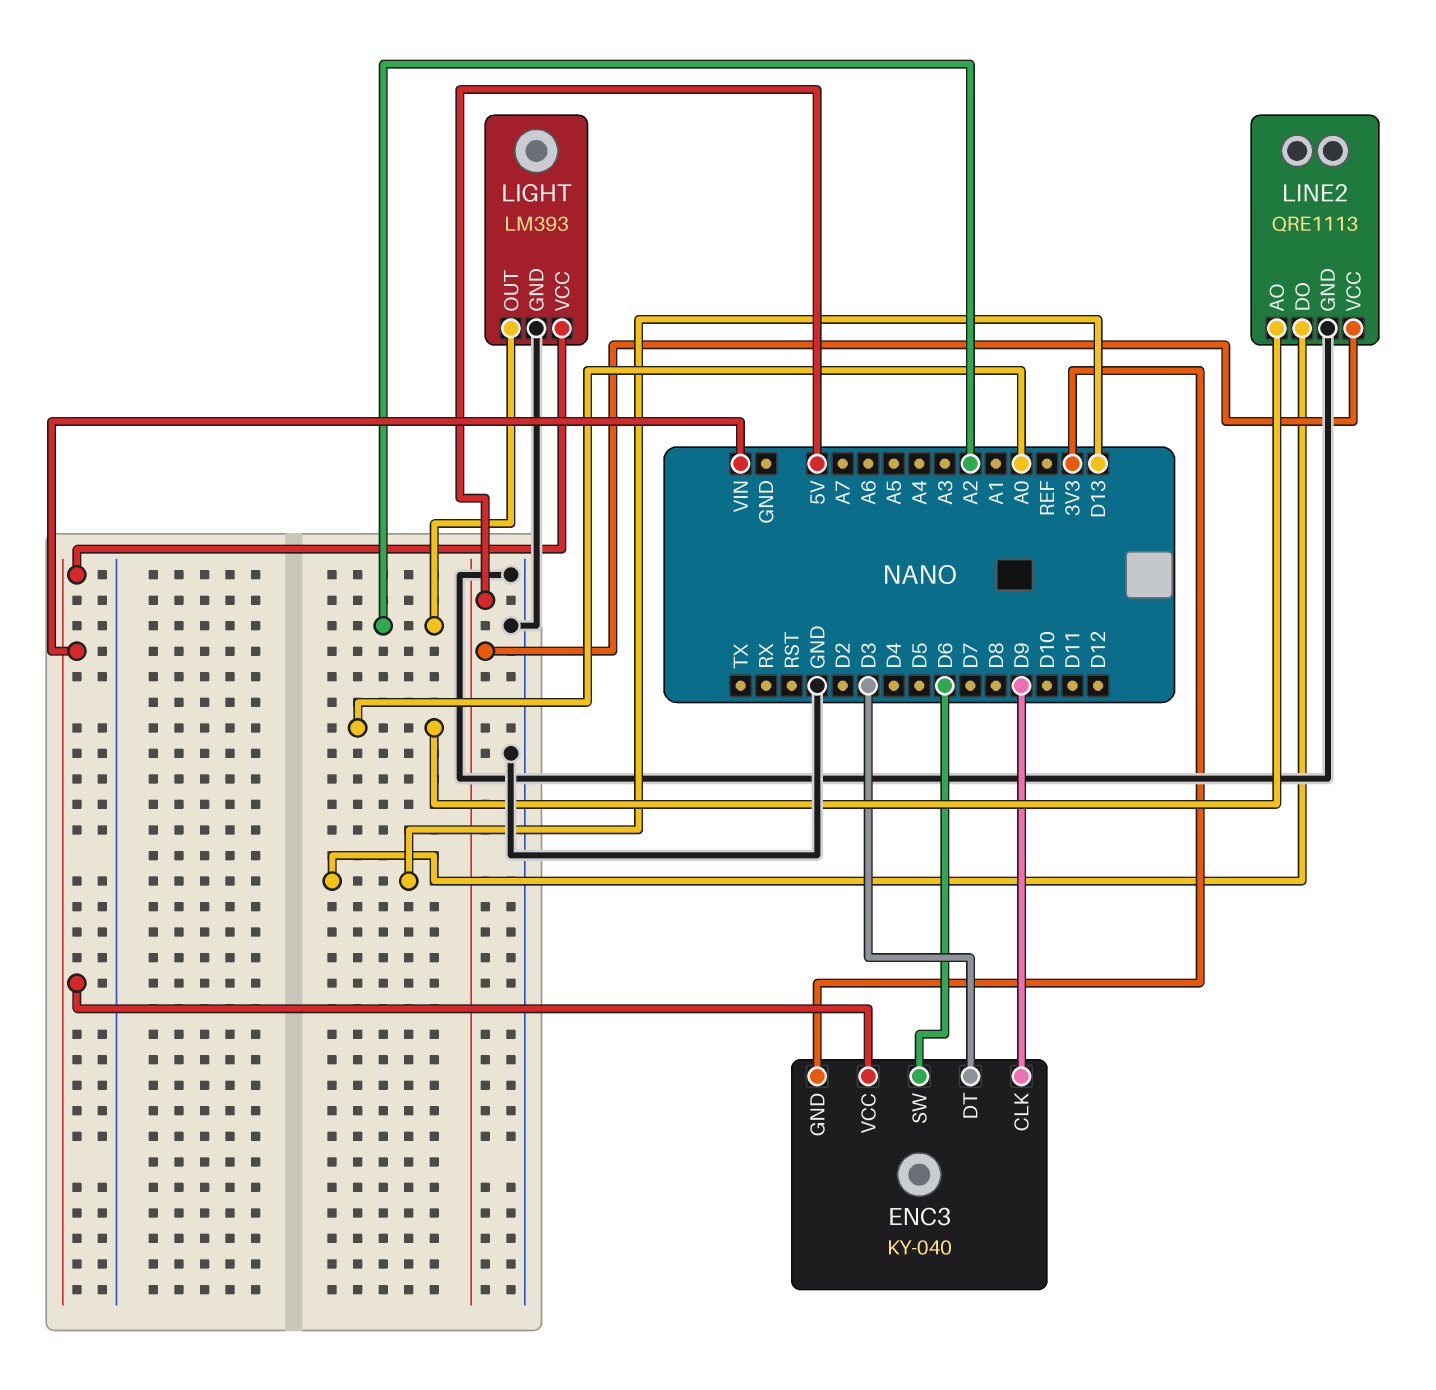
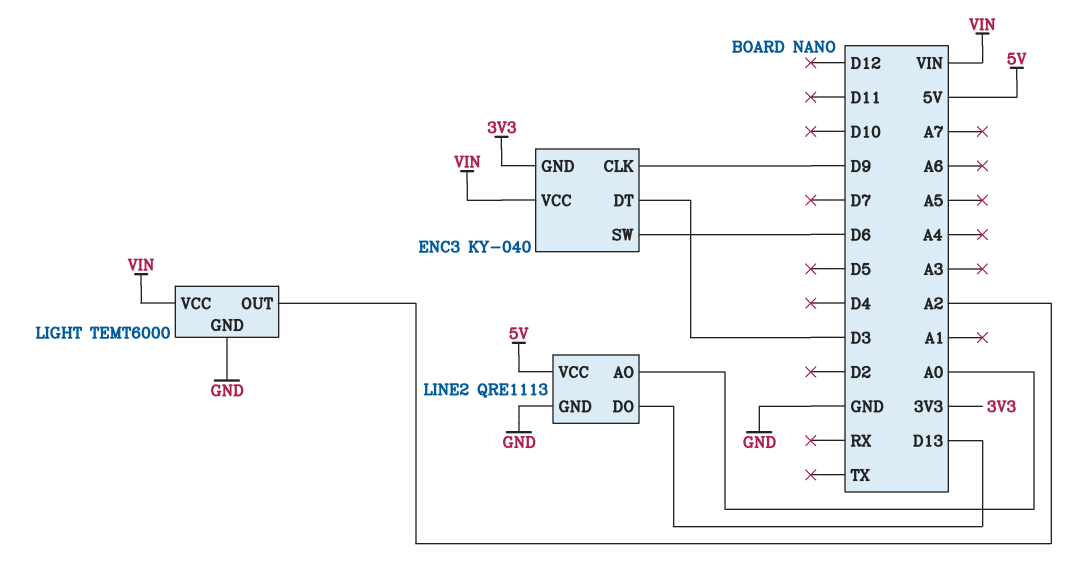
LIGHT: LM393 -> TEMT6000

